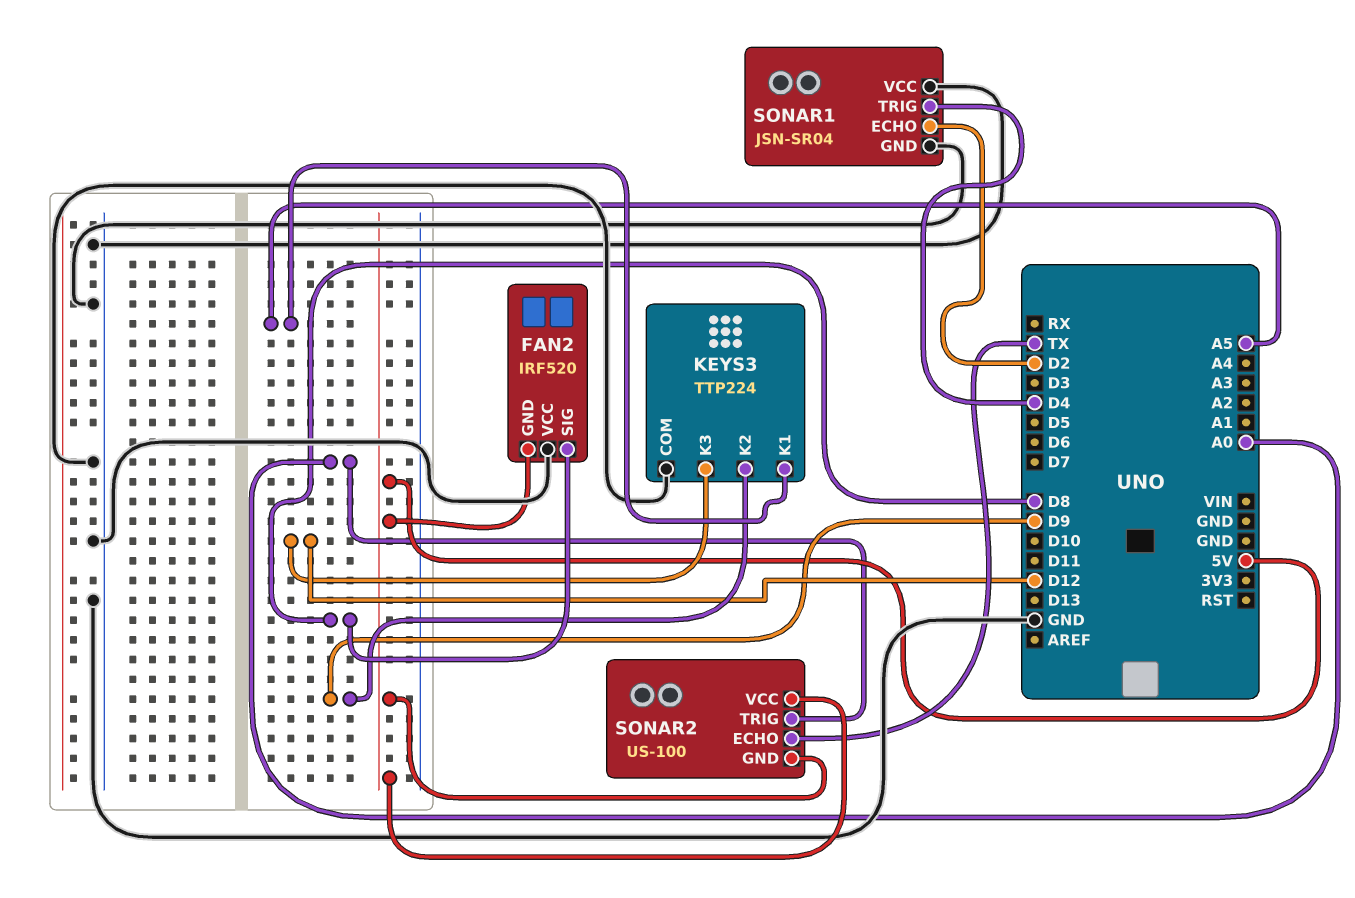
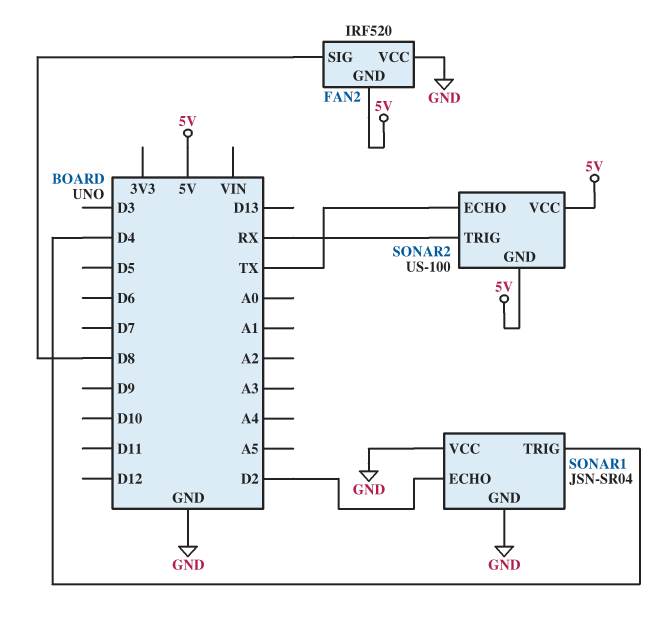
KEYS3: TTP224 -> none
KEYS3 pin COM: GND -> none
KEYS3 pin K1: A5 -> none
KEYS3 pin K2: D9 -> none
KEYS3 pin K3: D12 -> none
SONAR2 pin TRIG: A0 -> RX

